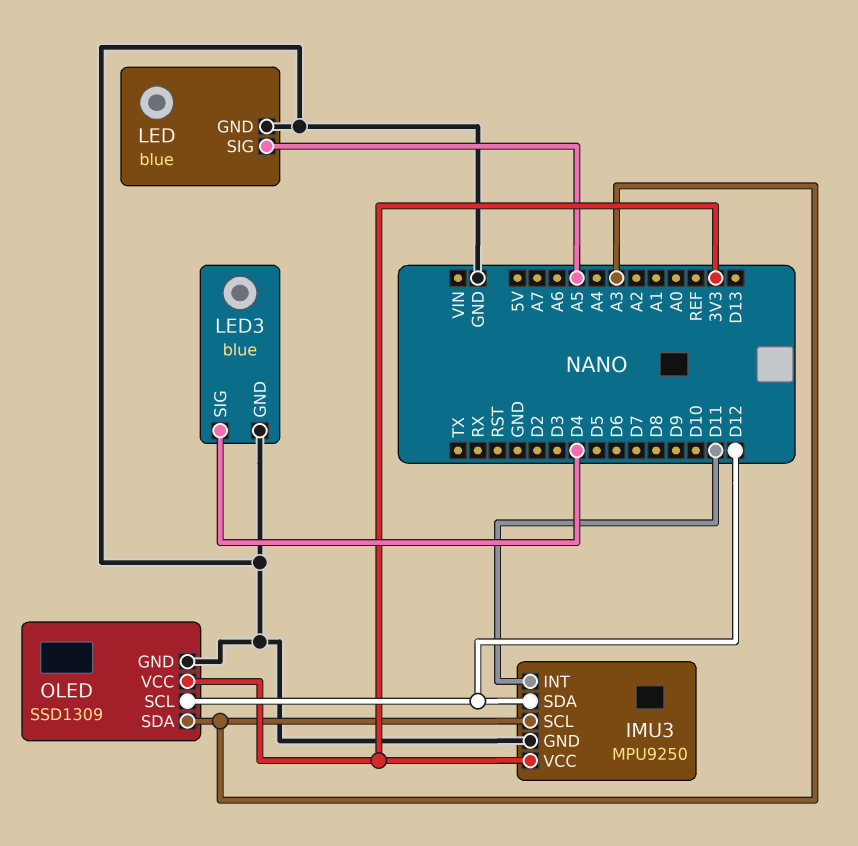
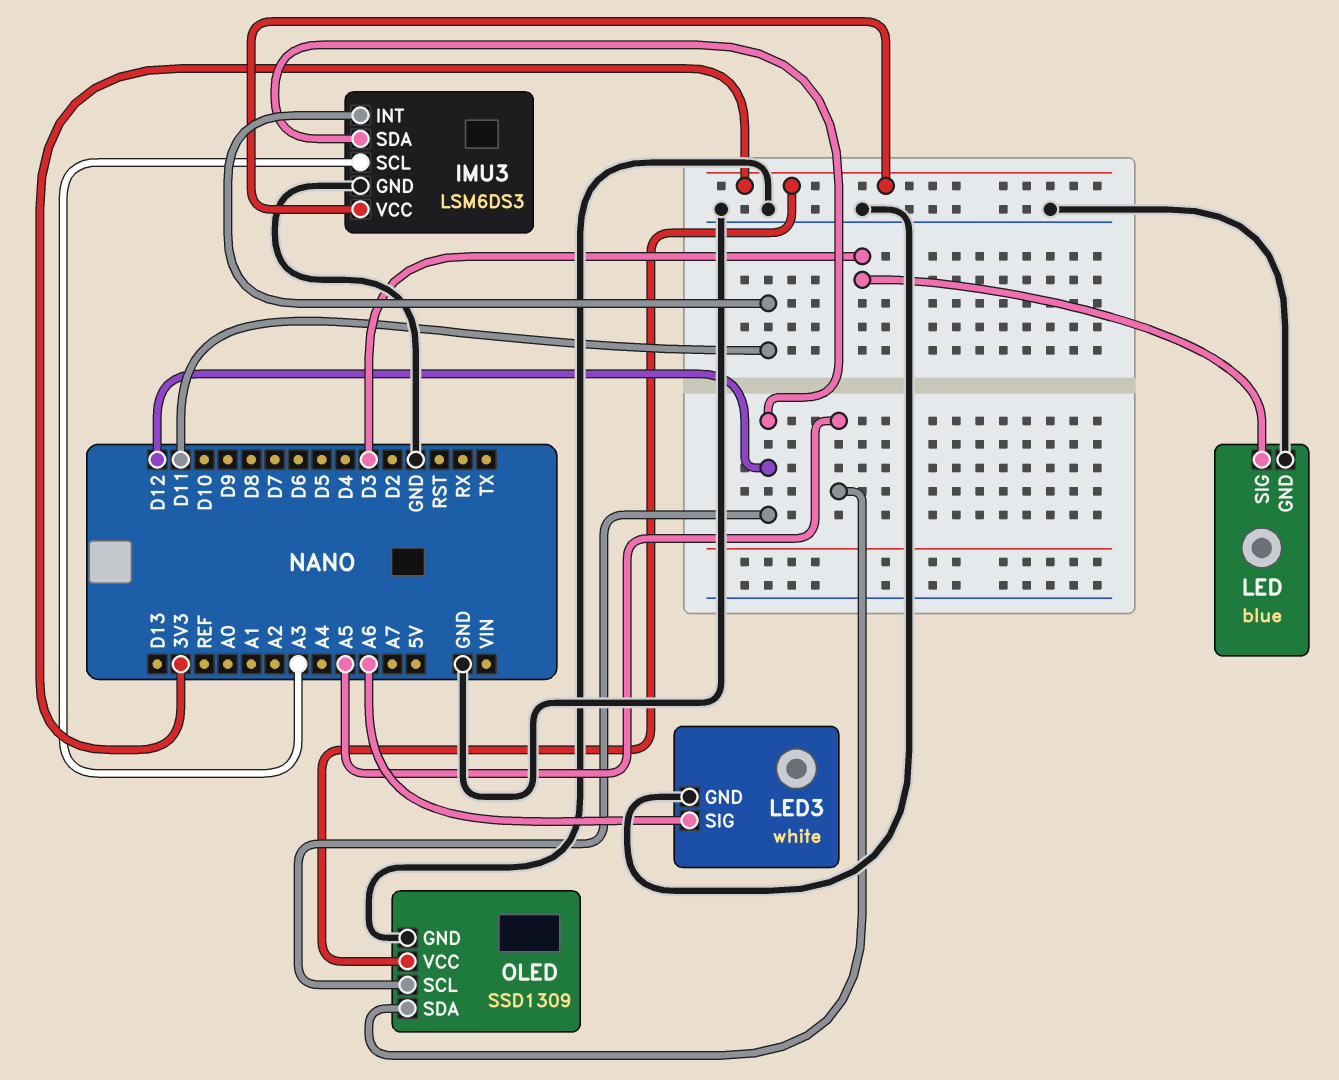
IMU3: MPU9250 -> LSM6DS3
LED pin SIG: A5 -> D3
LED3: blue -> white
LED3 pin SIG: D4 -> A6
OLED pin SDA: A3 -> A5

